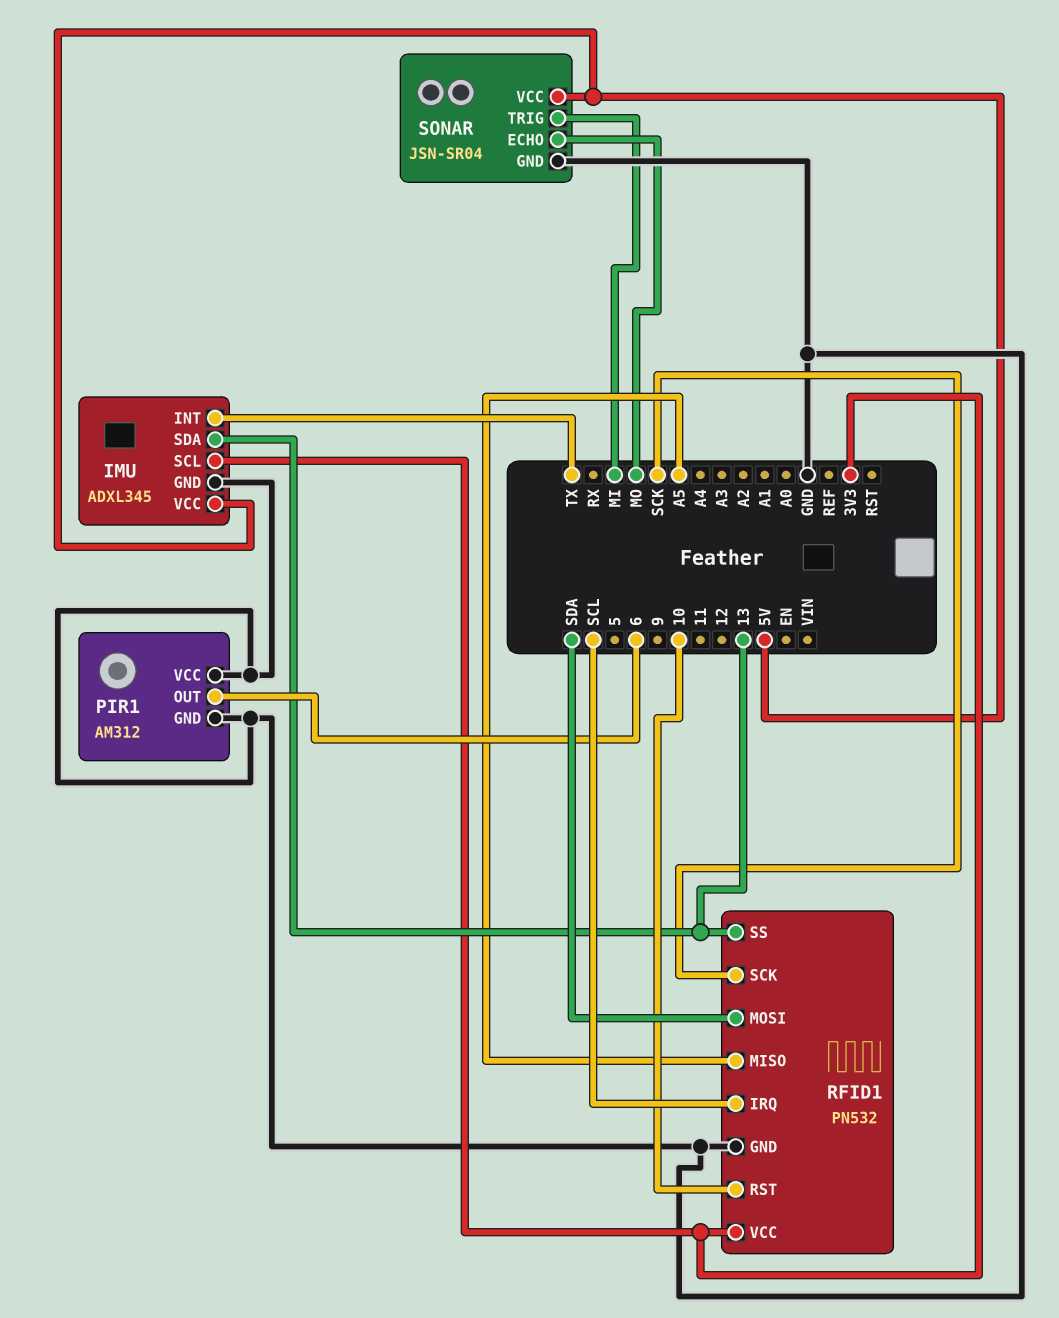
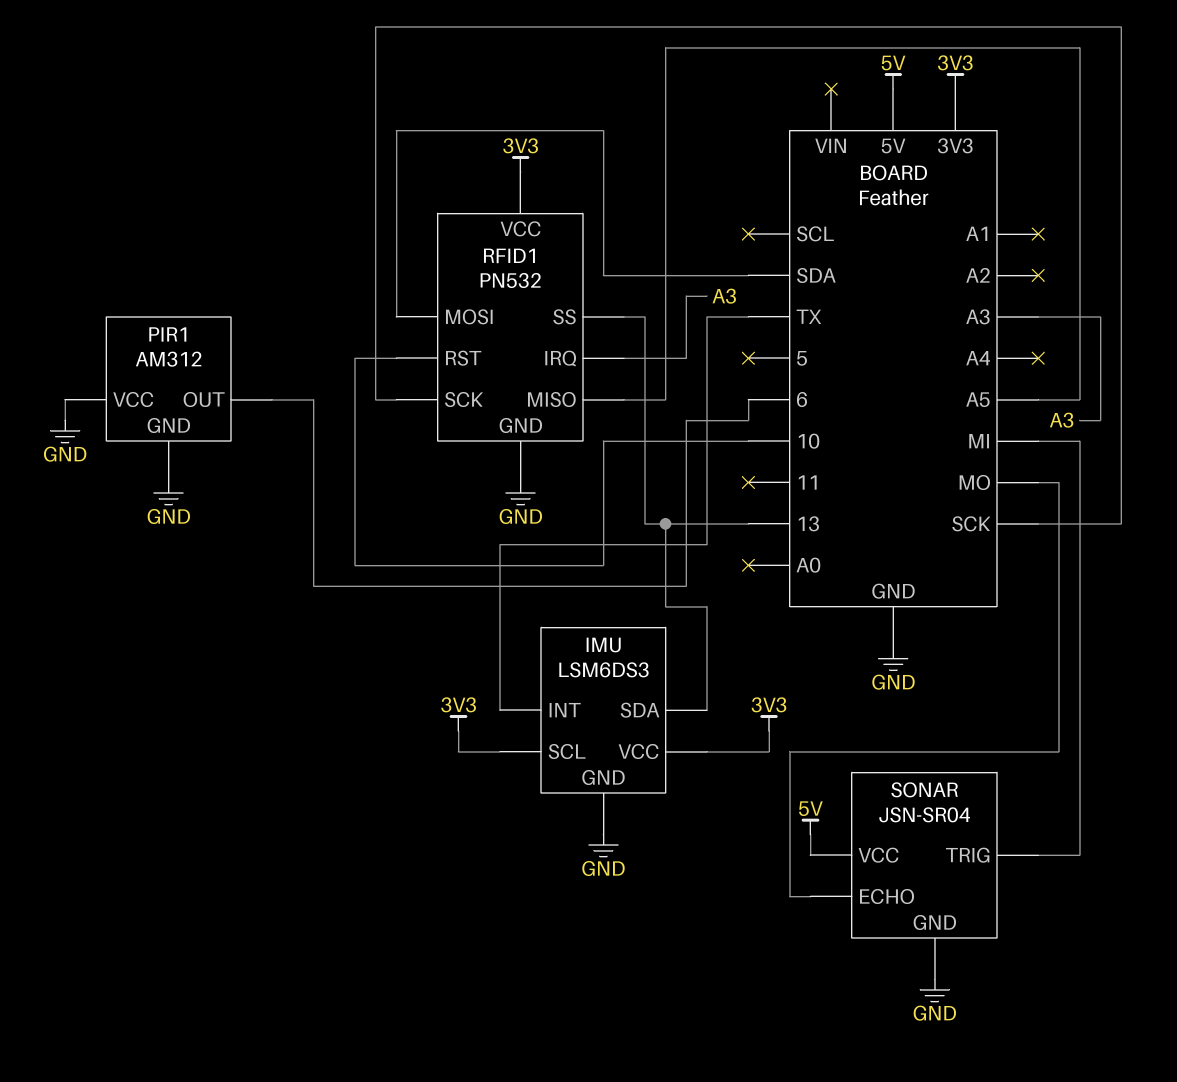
IMU: ADXL345 -> LSM6DS3
IMU pin VCC: 5V -> 3V3
RFID1 pin IRQ: SCL -> A3

